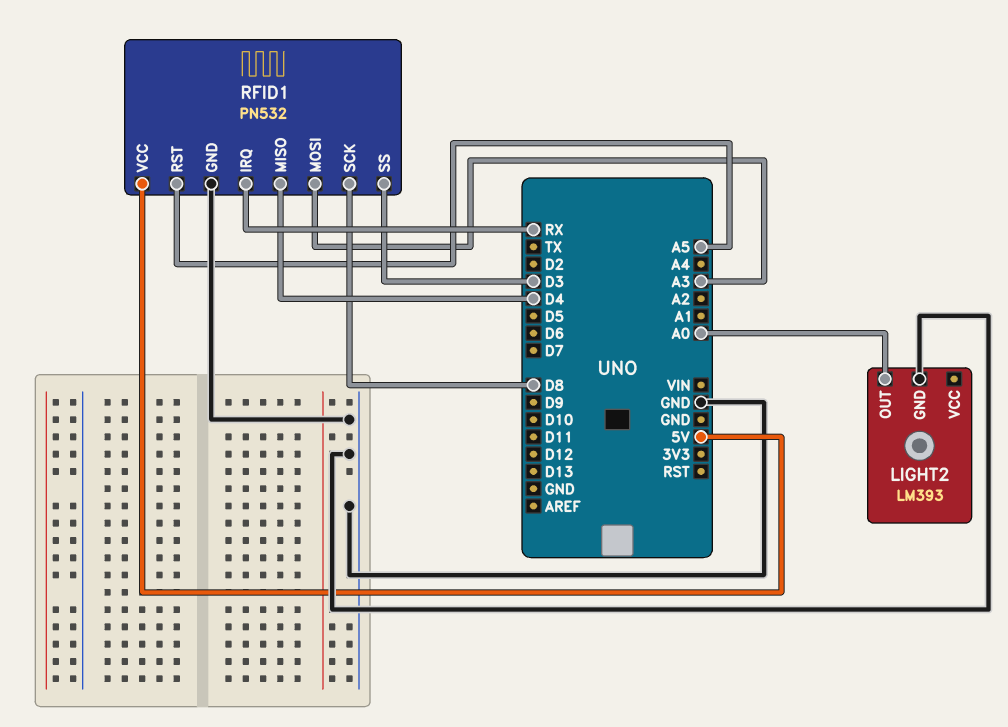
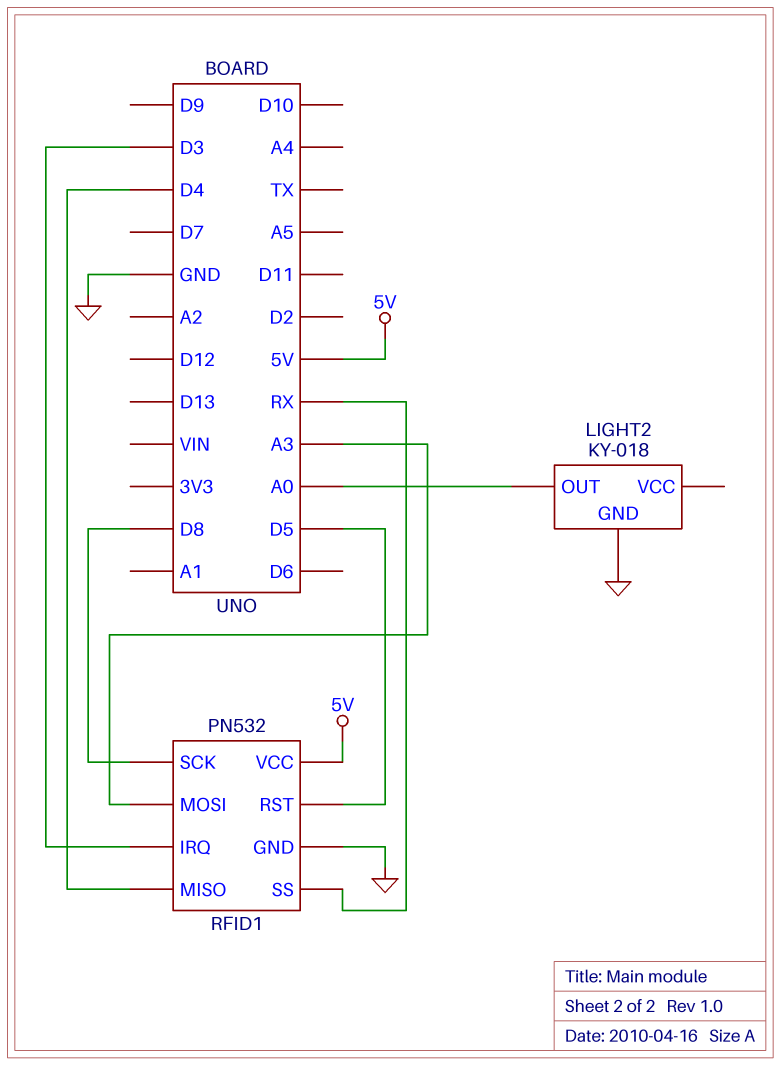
LIGHT2: LM393 -> KY-018
RFID1 pin IRQ: RX -> D3
RFID1 pin RST: A5 -> D5
RFID1 pin SS: D3 -> RX

